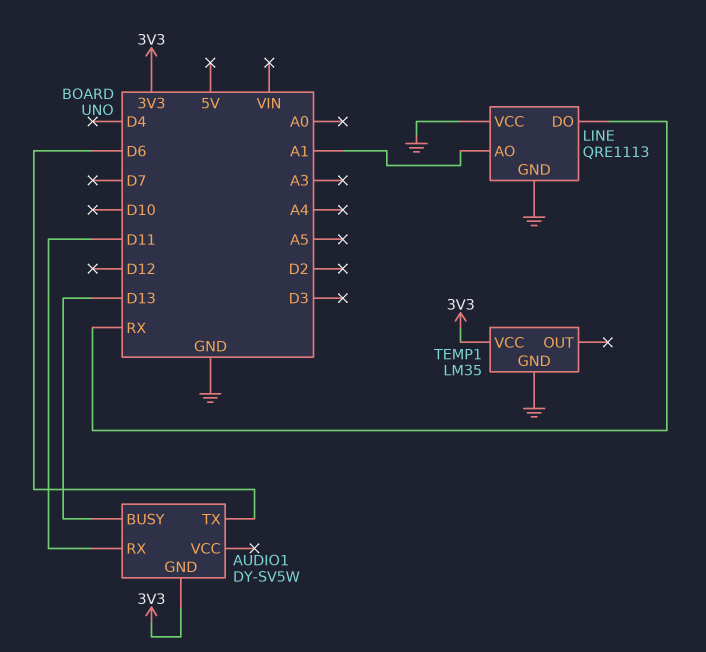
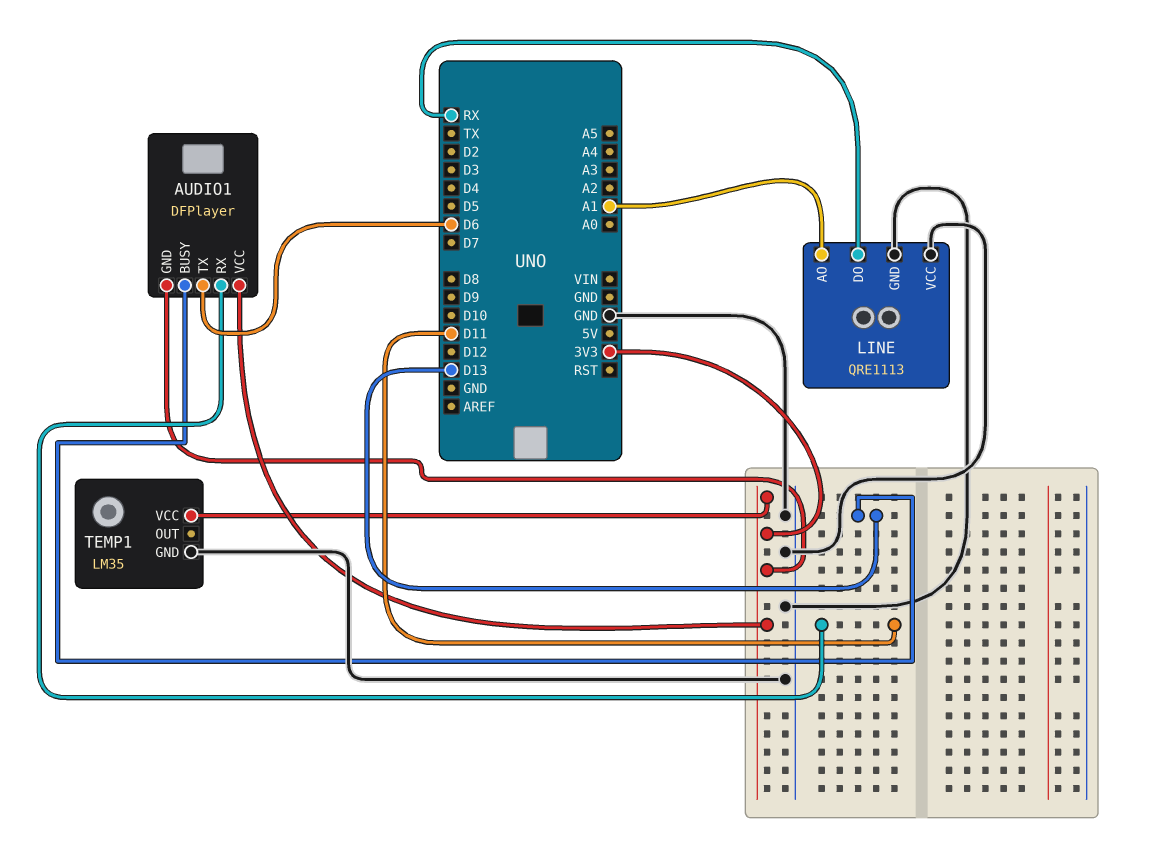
AUDIO1: DY-SV5W -> DFPlayer
AUDIO1 pin VCC: none -> 3V3

